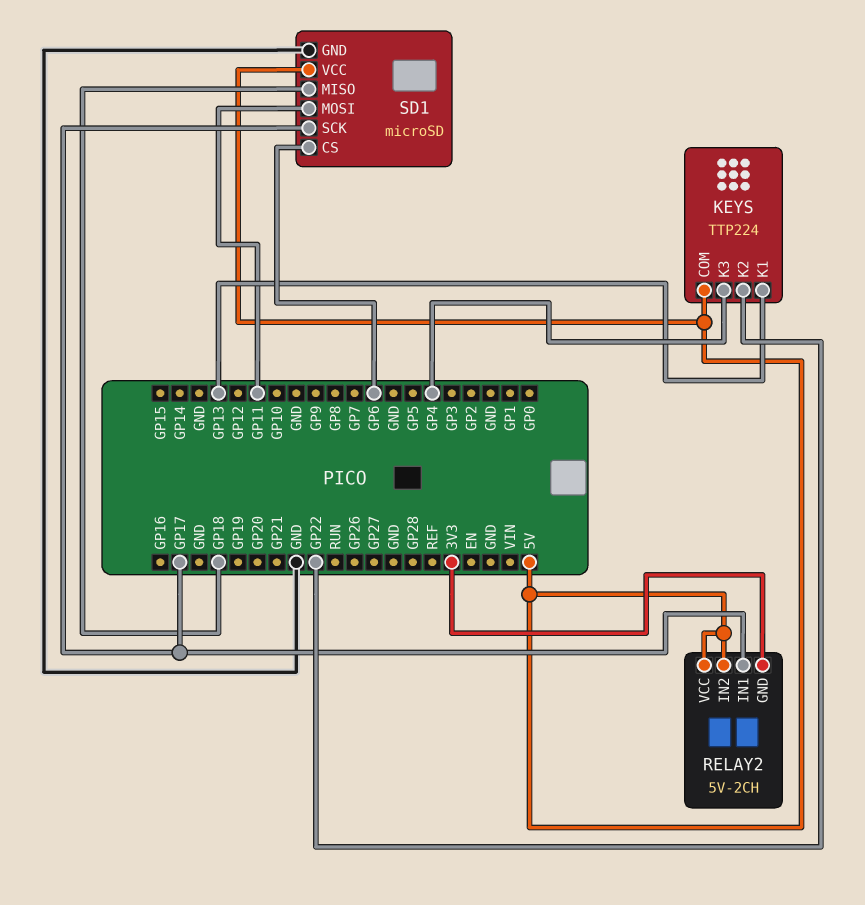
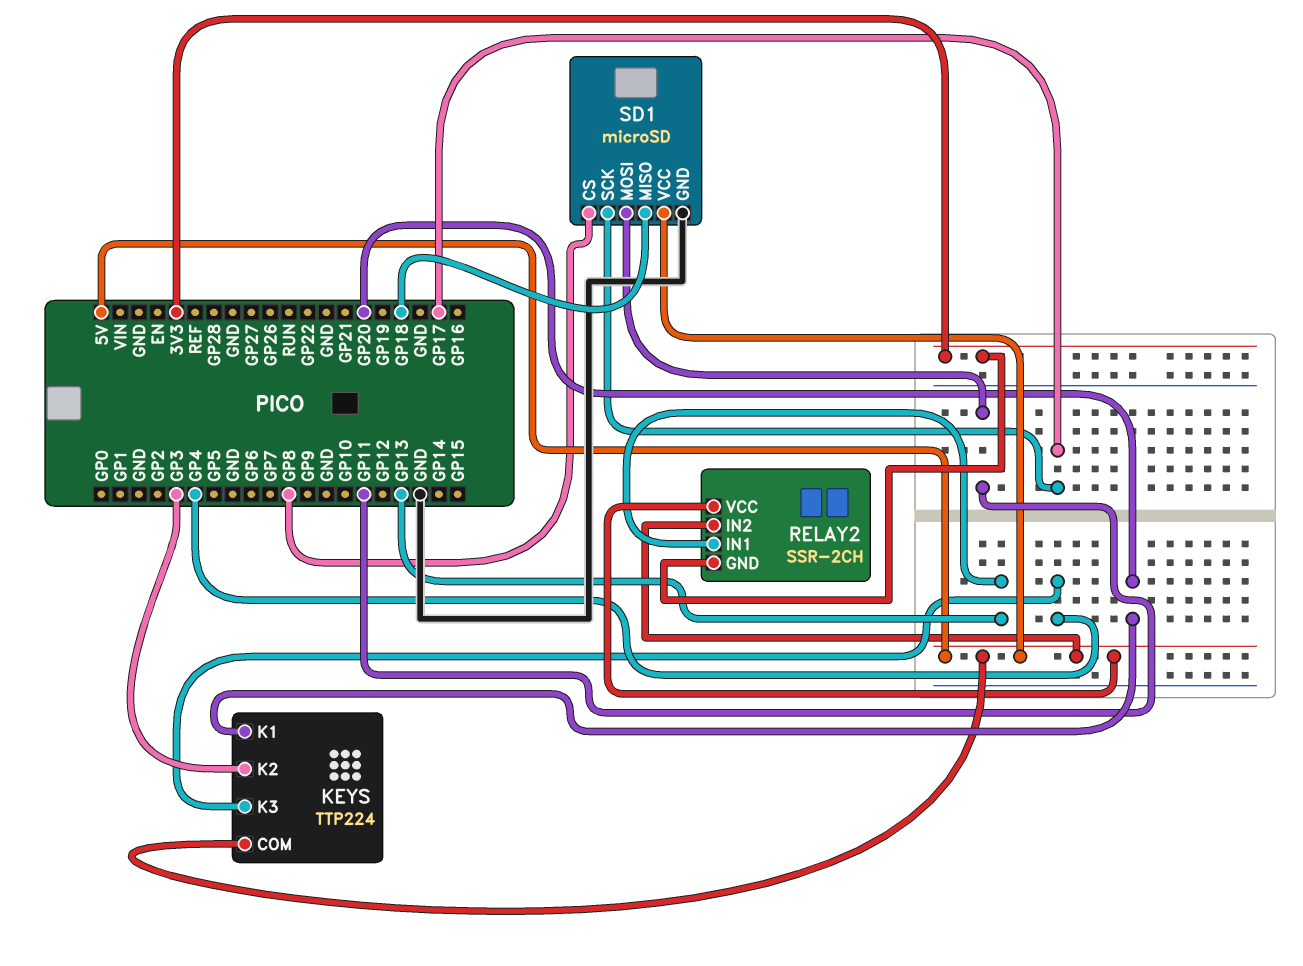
KEYS pin K1: GP13 -> GP20
KEYS pin K2: GP22 -> GP3
RELAY2: 5V-2CH -> SSR-2CH
RELAY2 pin IN1: GP17 -> GP13
SD1 pin CS: GP6 -> GP8

